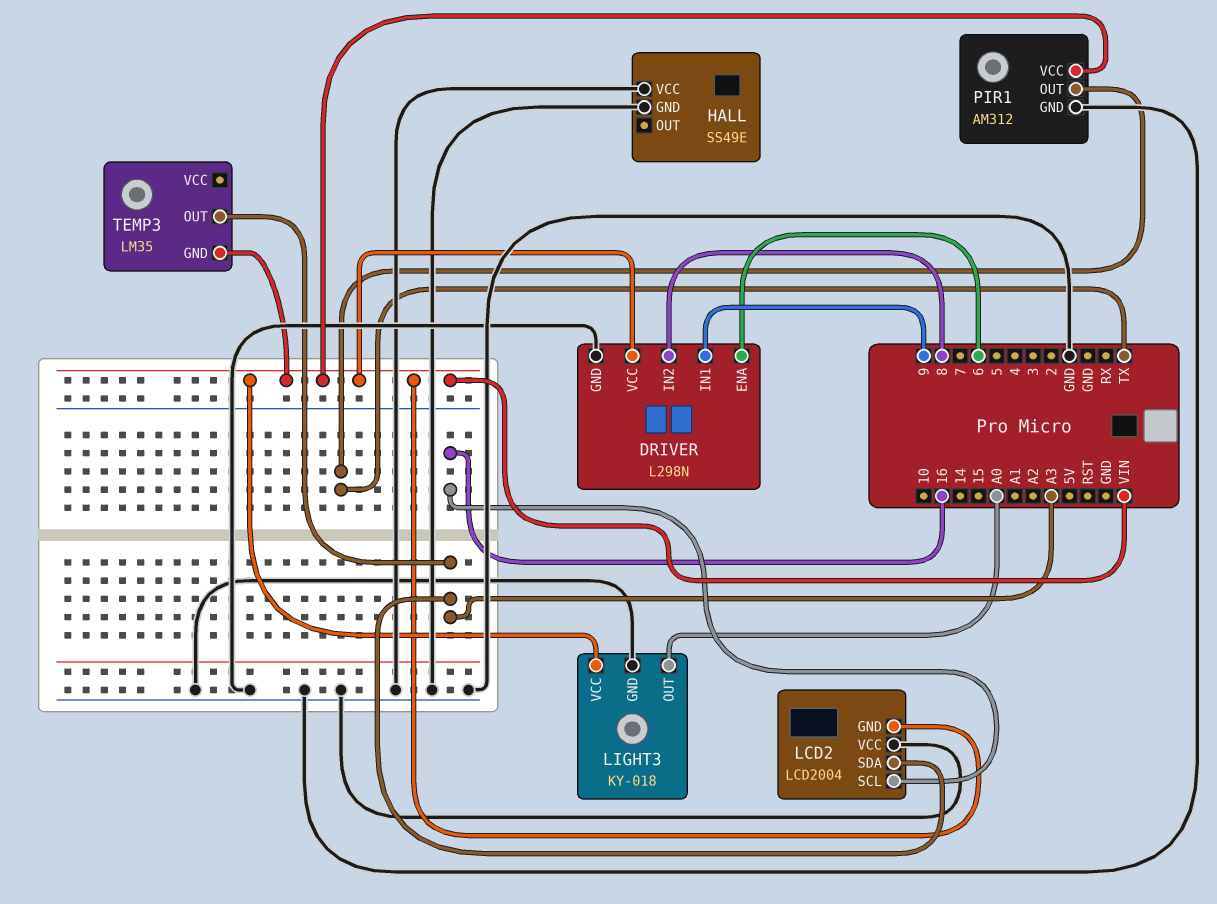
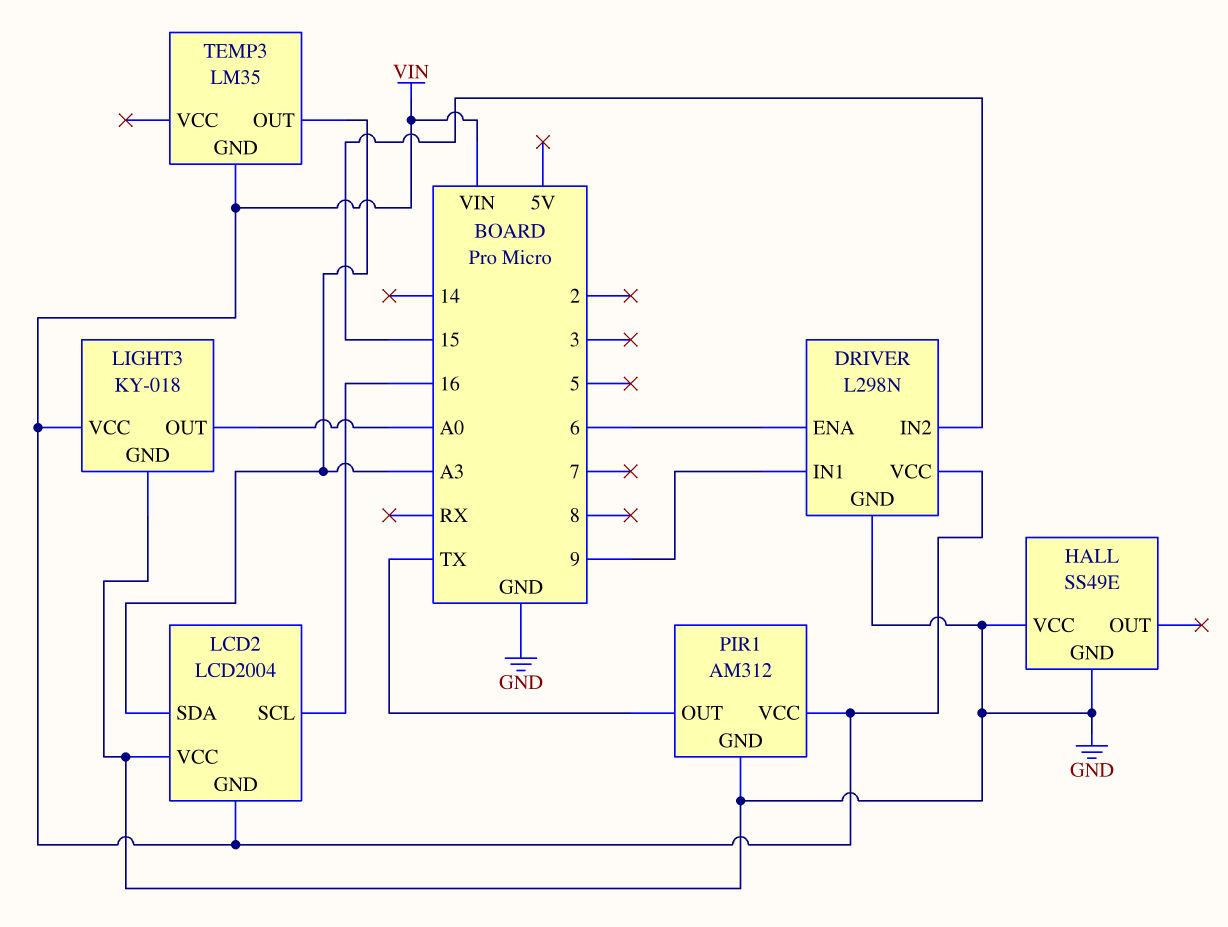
DRIVER pin IN2: 8 -> 15

